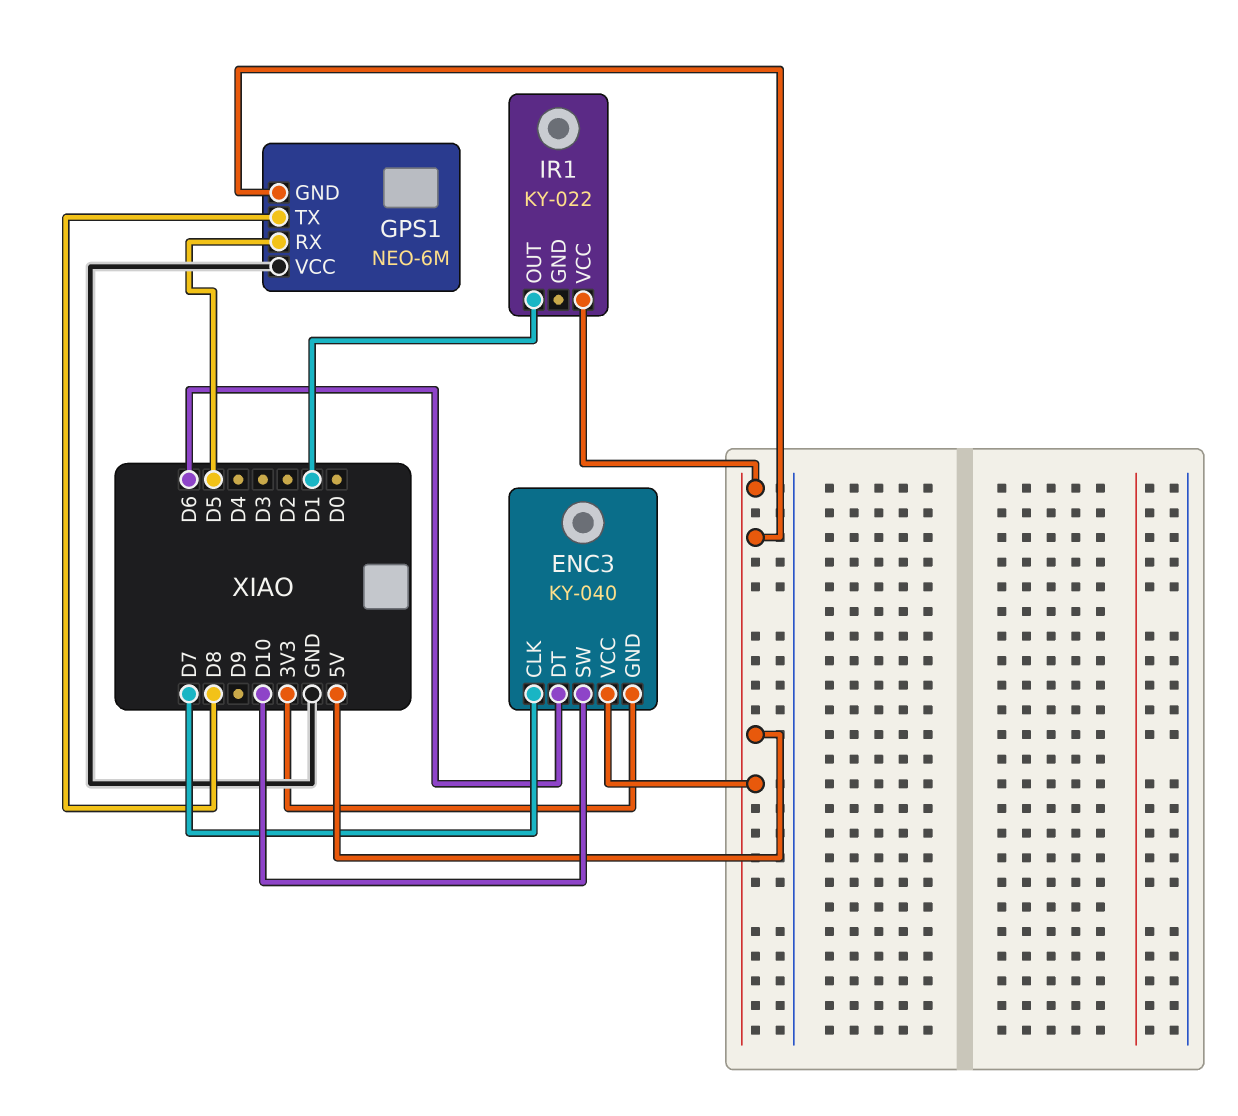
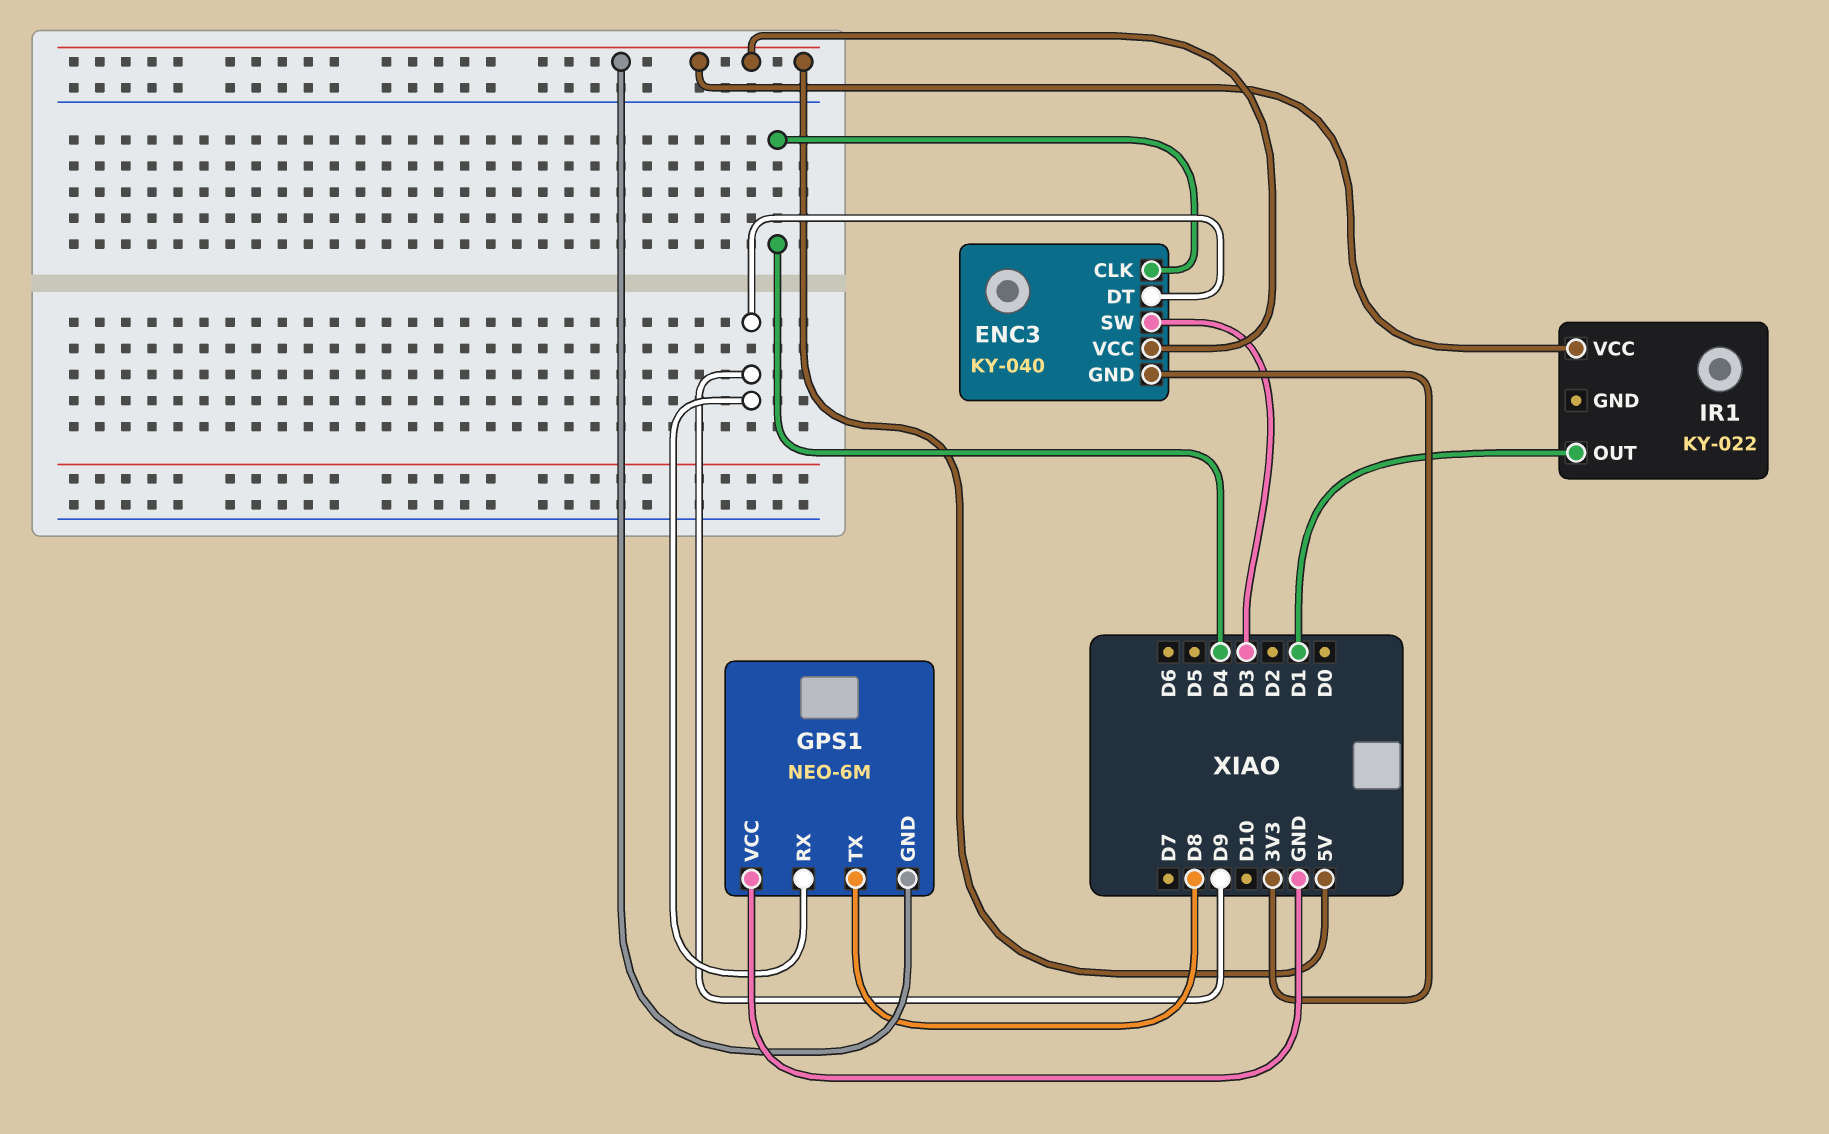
ENC3 pin CLK: D7 -> D4
ENC3 pin DT: D6 -> D9
ENC3 pin SW: D10 -> D3
GPS1 pin RX: D5 -> D9

